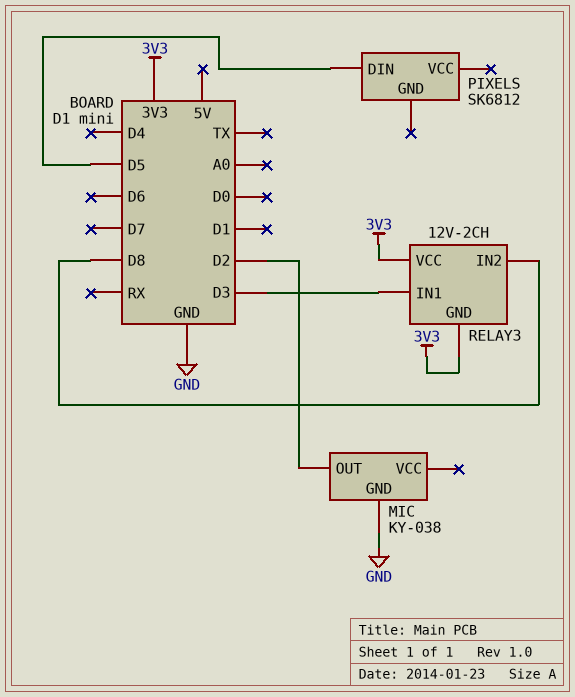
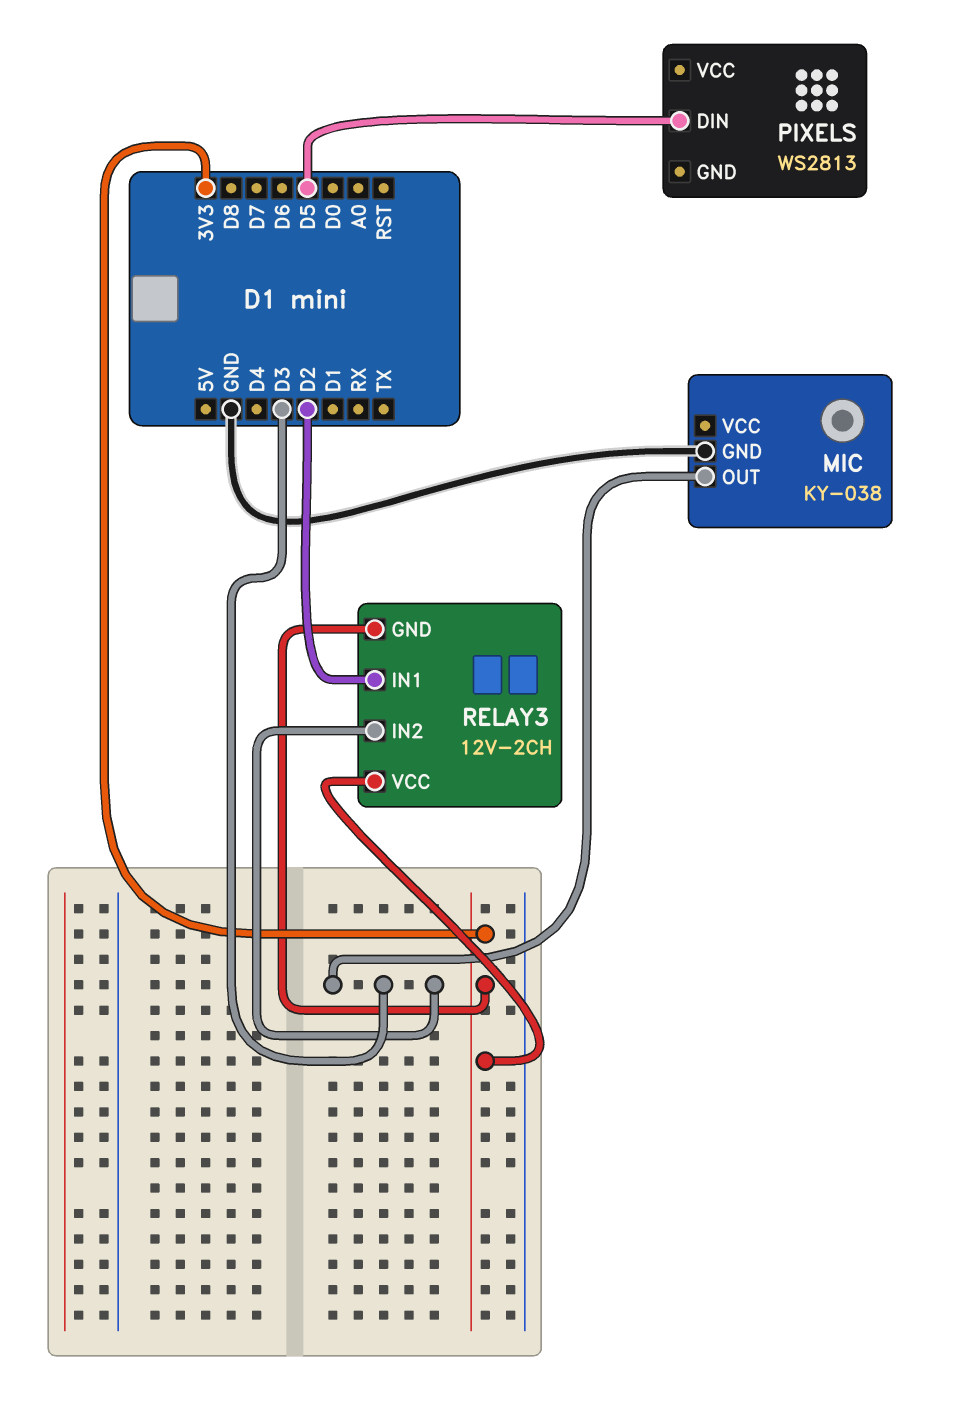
MIC pin OUT: D2 -> D3
PIXELS: SK6812 -> WS2813
RELAY3 pin IN1: D3 -> D2
RELAY3 pin IN2: D8 -> D3

